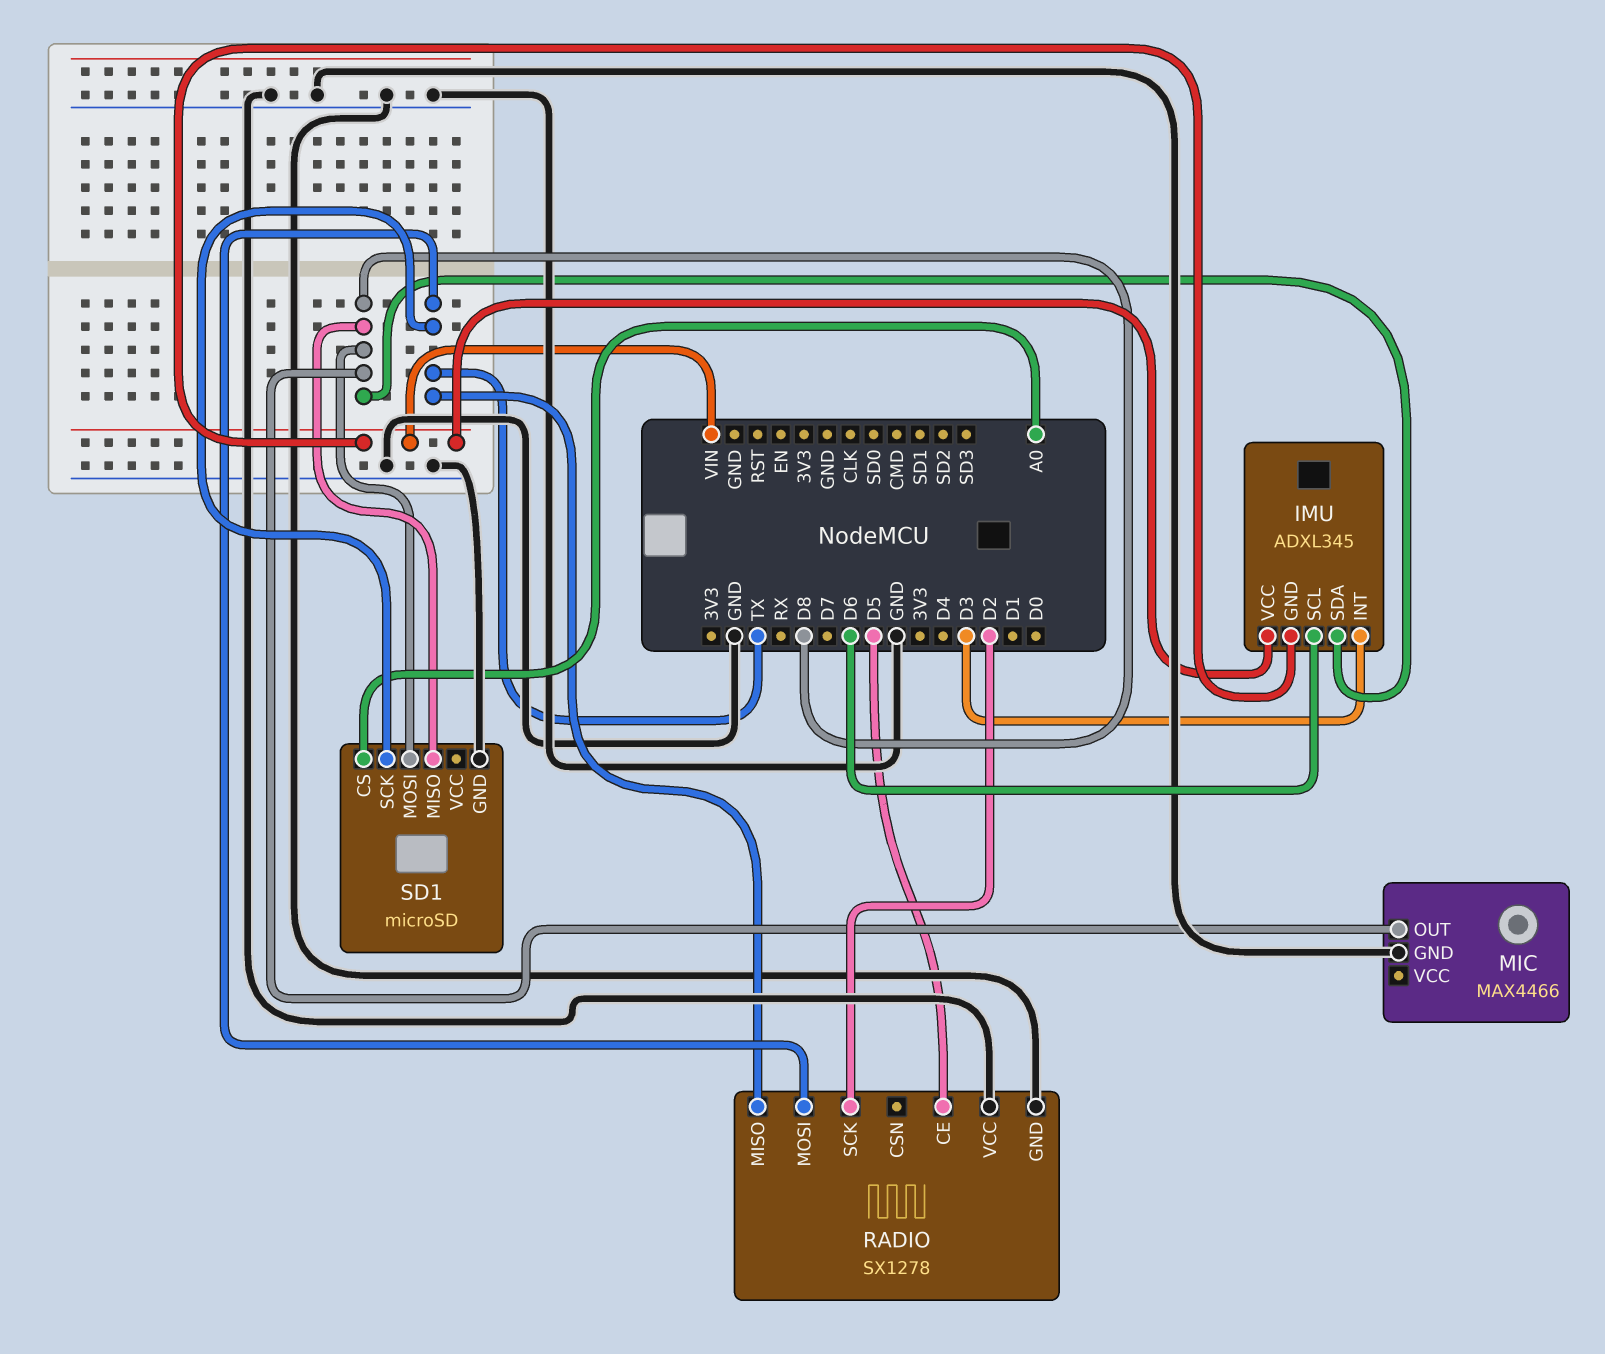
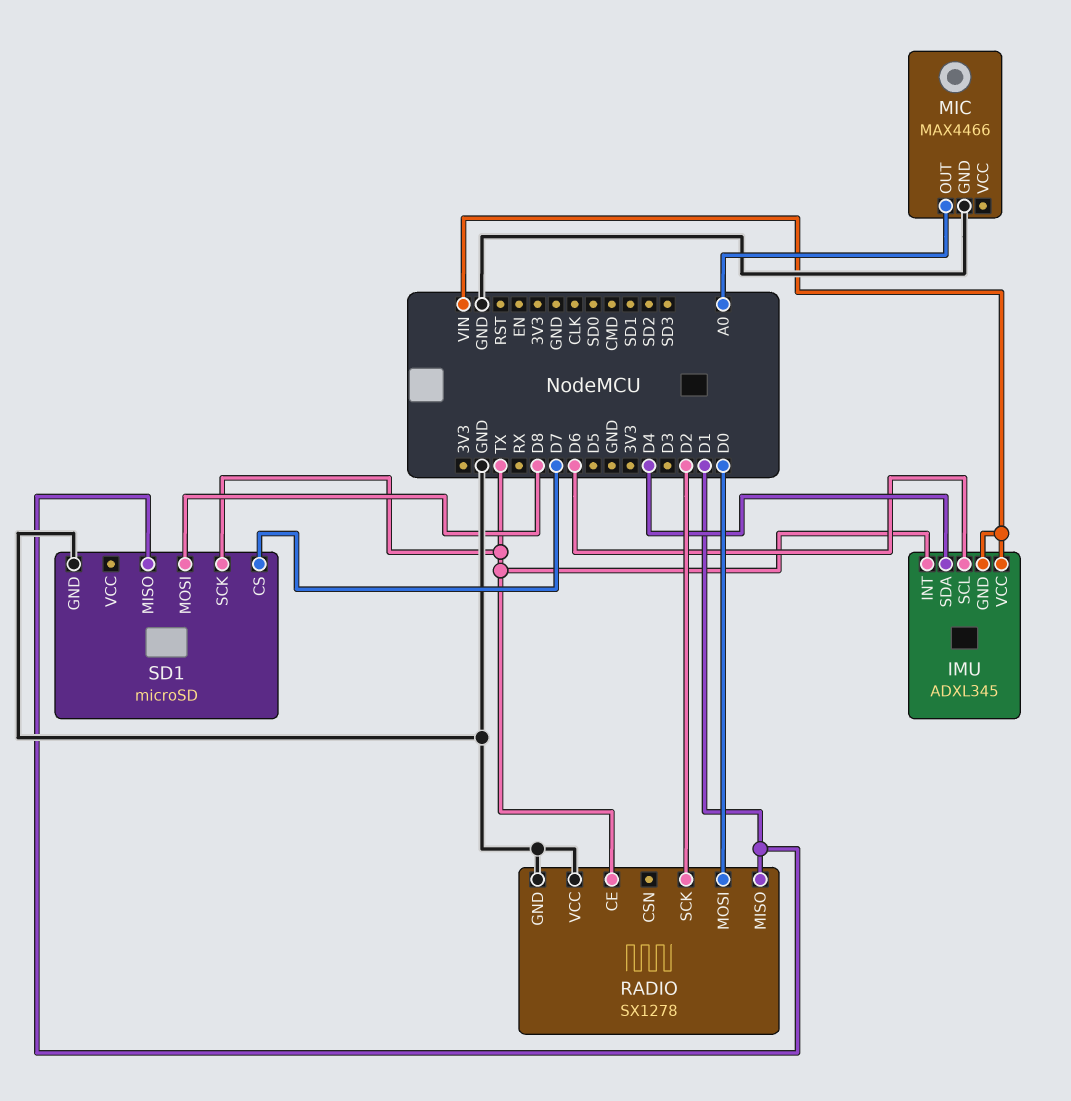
IMU pin INT: D3 -> TX
IMU pin SDA: D8 -> D4
MIC pin OUT: D8 -> A0
RADIO pin CE: D5 -> TX
RADIO pin MISO: TX -> D1
RADIO pin MOSI: TX -> D0
SD1 pin CS: A0 -> D7
SD1 pin MISO: D8 -> D1

